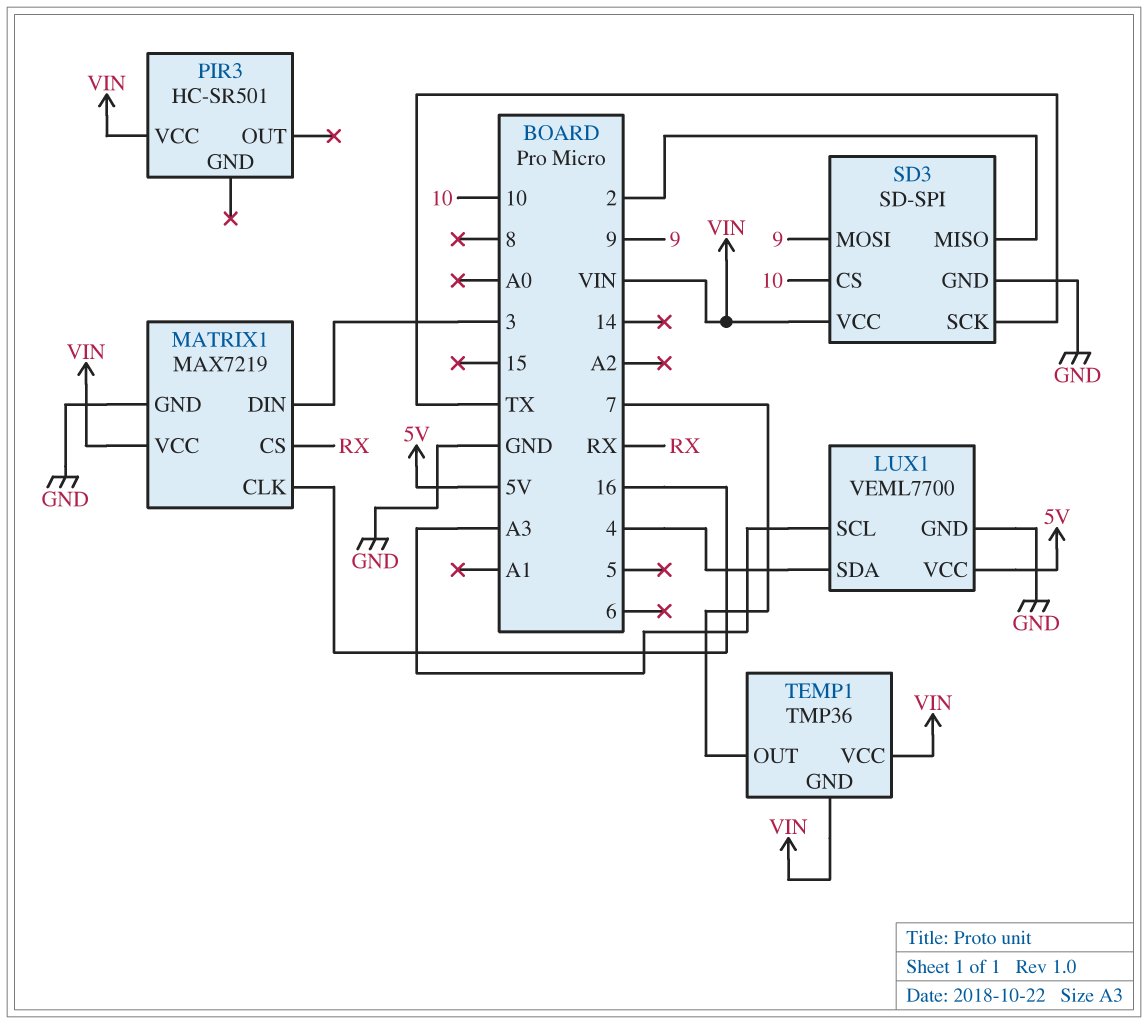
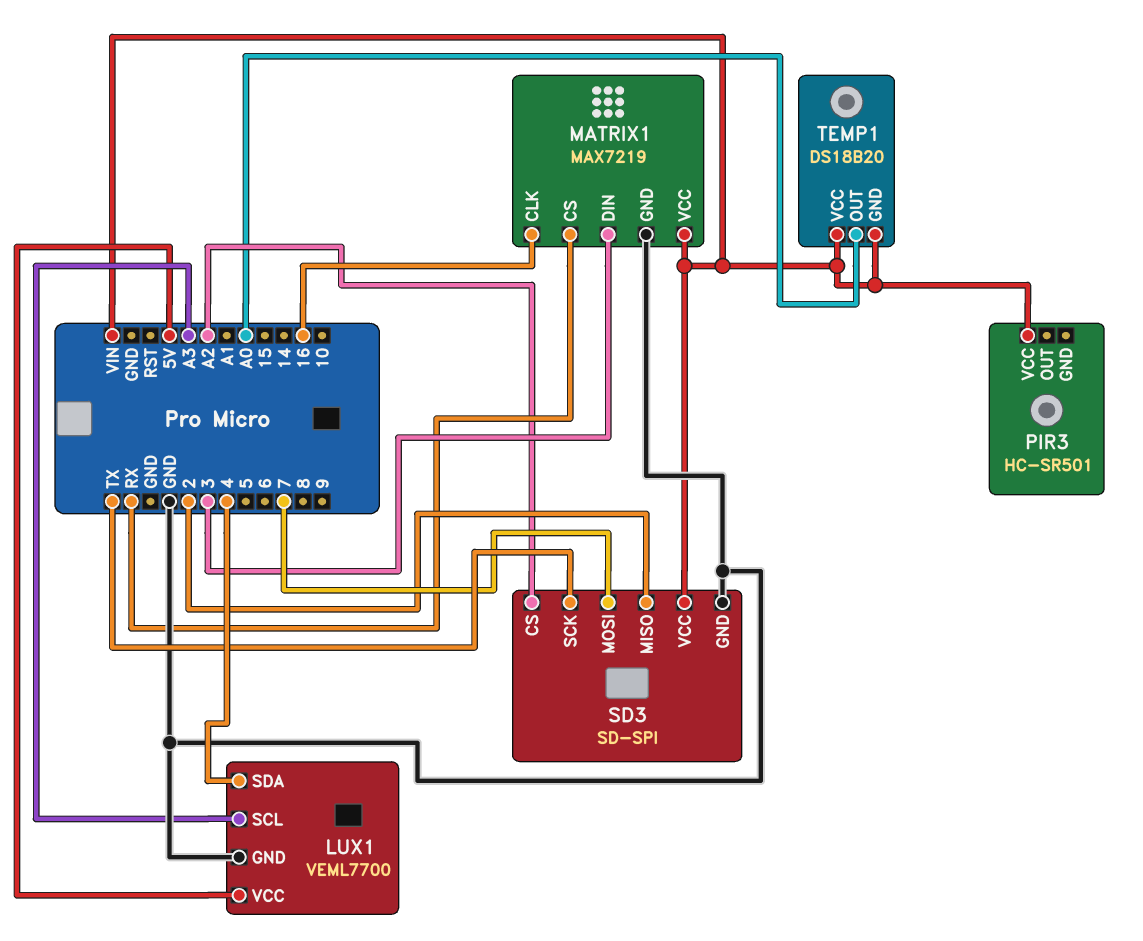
SD3 pin CS: 10 -> A2
SD3 pin MOSI: 9 -> 7
TEMP1: TMP36 -> DS18B20
TEMP1 pin OUT: 7 -> A0

